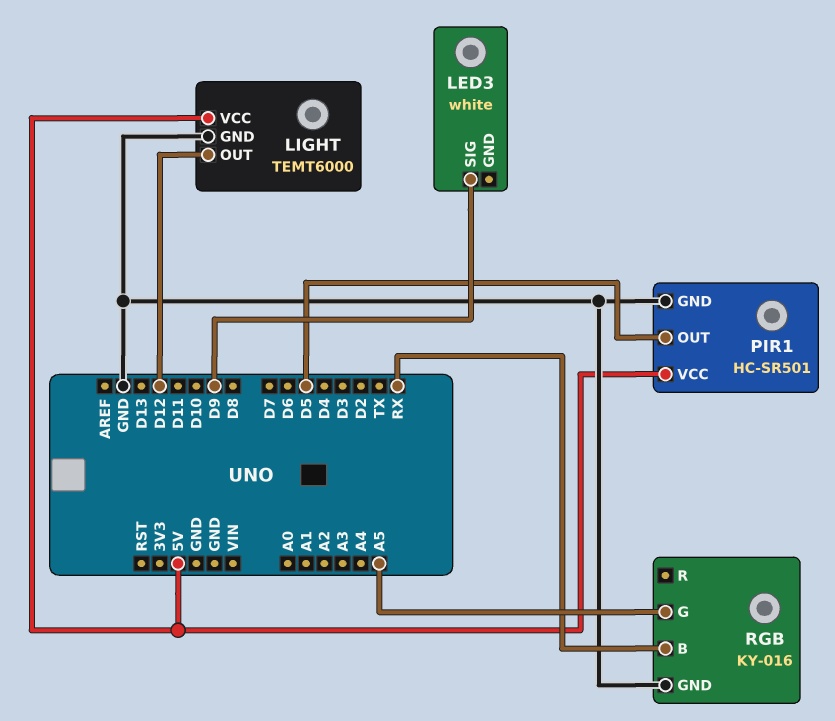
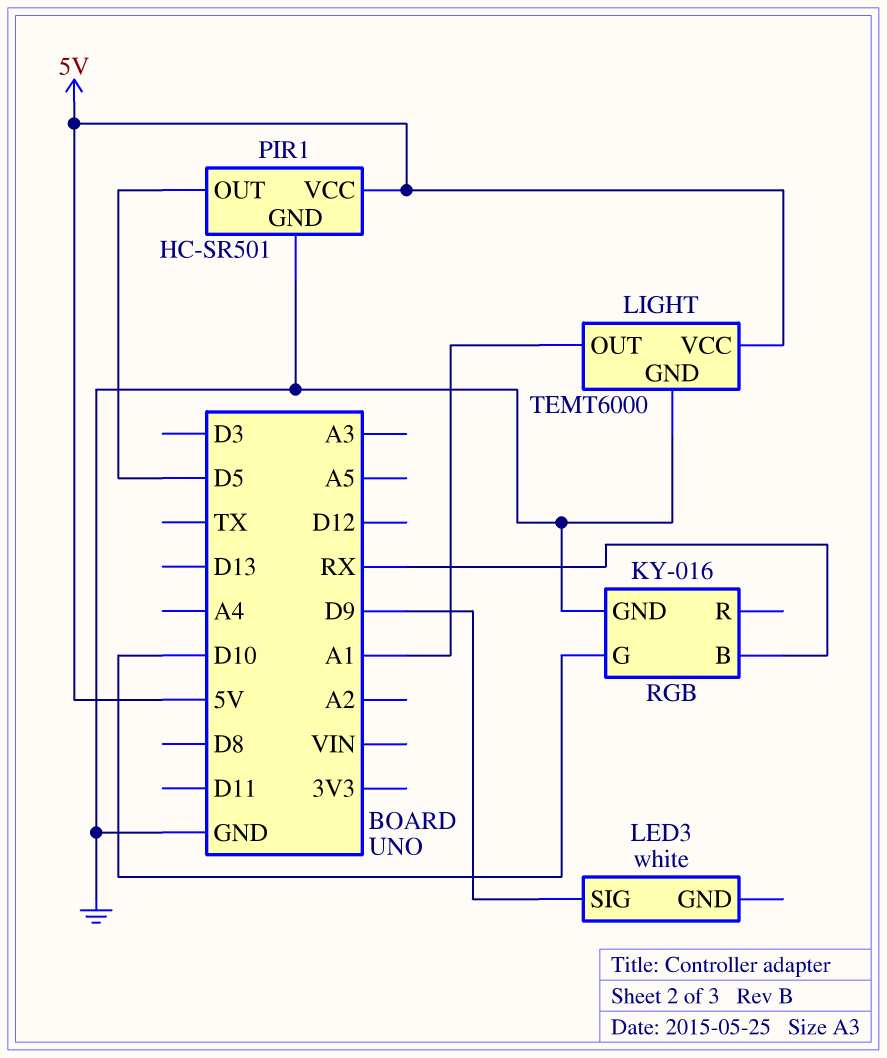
LIGHT pin OUT: D12 -> A1
RGB pin G: A5 -> D10

